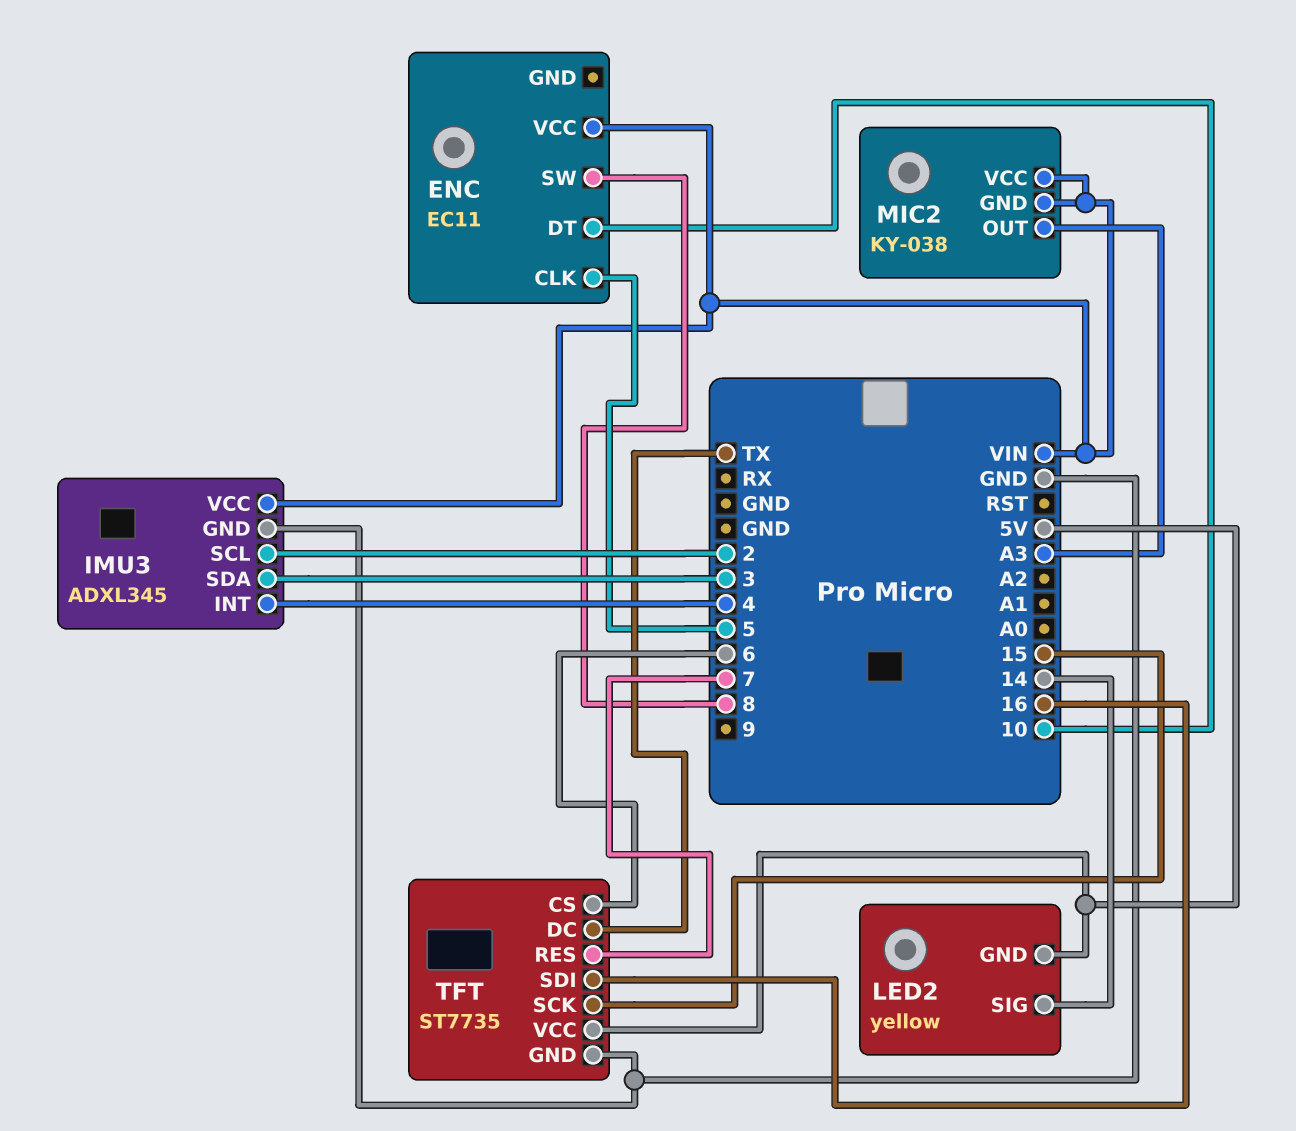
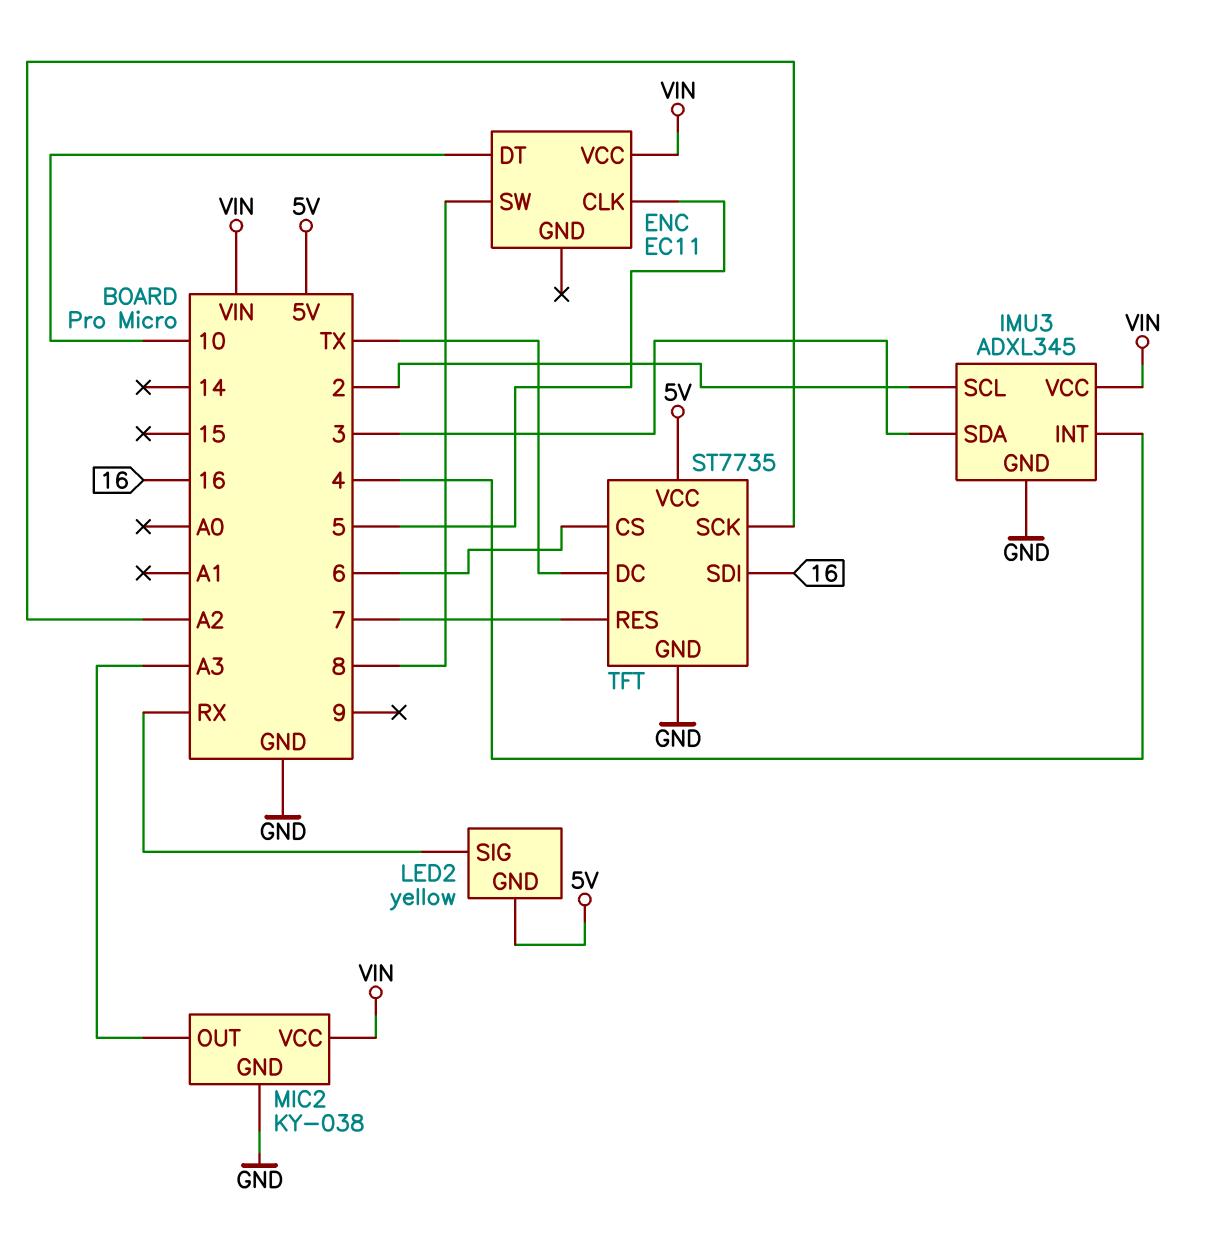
LED2 pin SIG: 14 -> RX
MIC2 pin GND: VIN -> GND
TFT pin SCK: 15 -> A2

